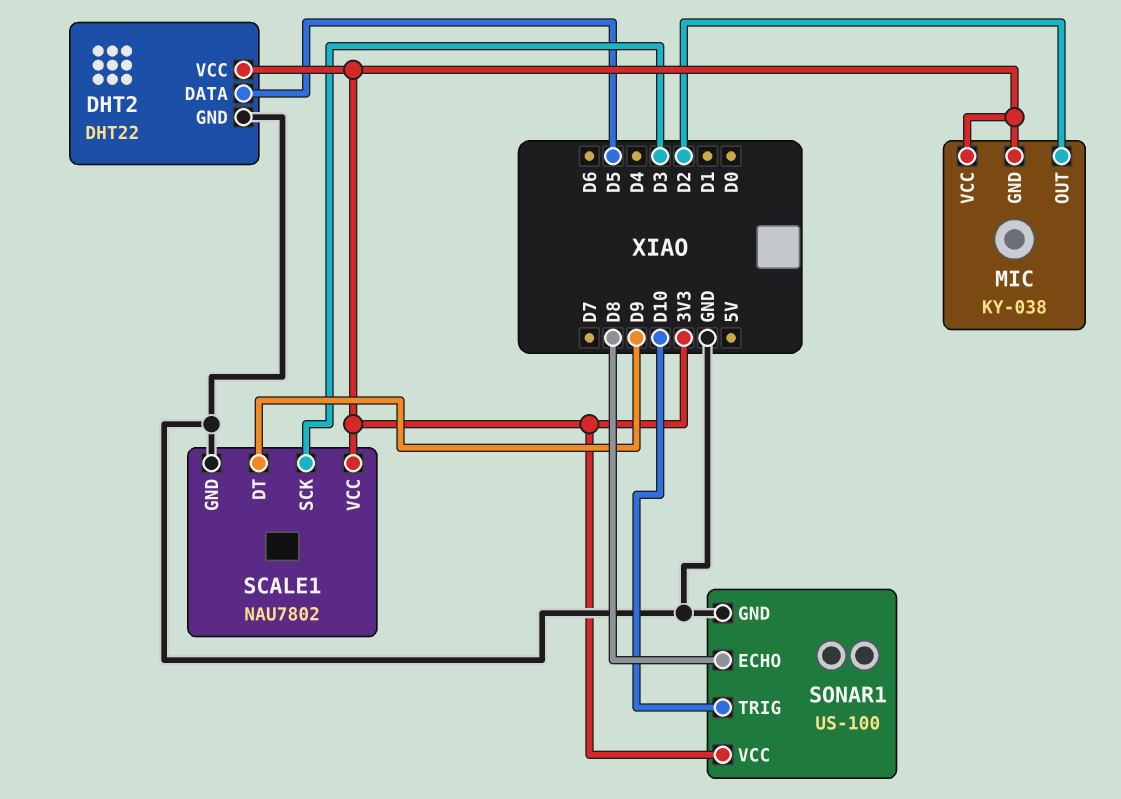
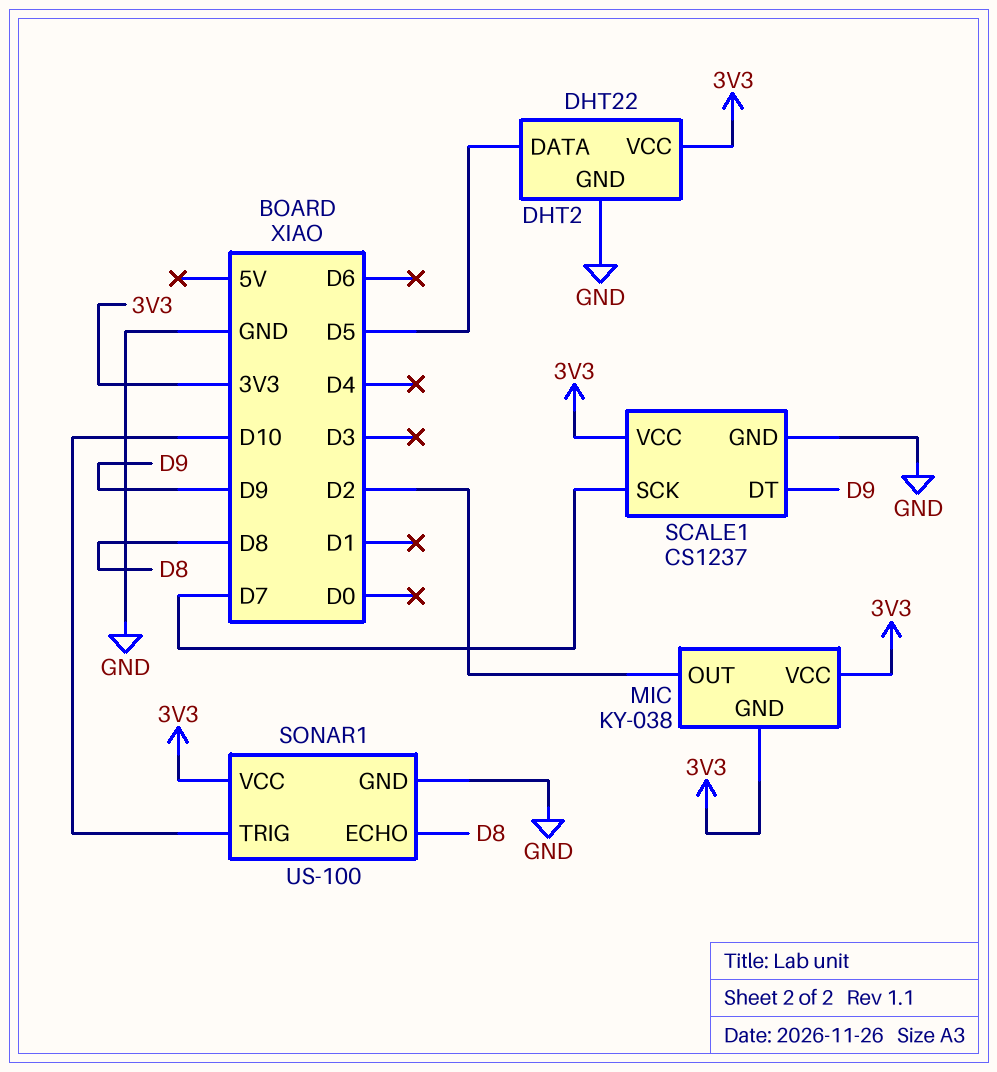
SCALE1: NAU7802 -> CS1237
SCALE1 pin SCK: D3 -> D7

